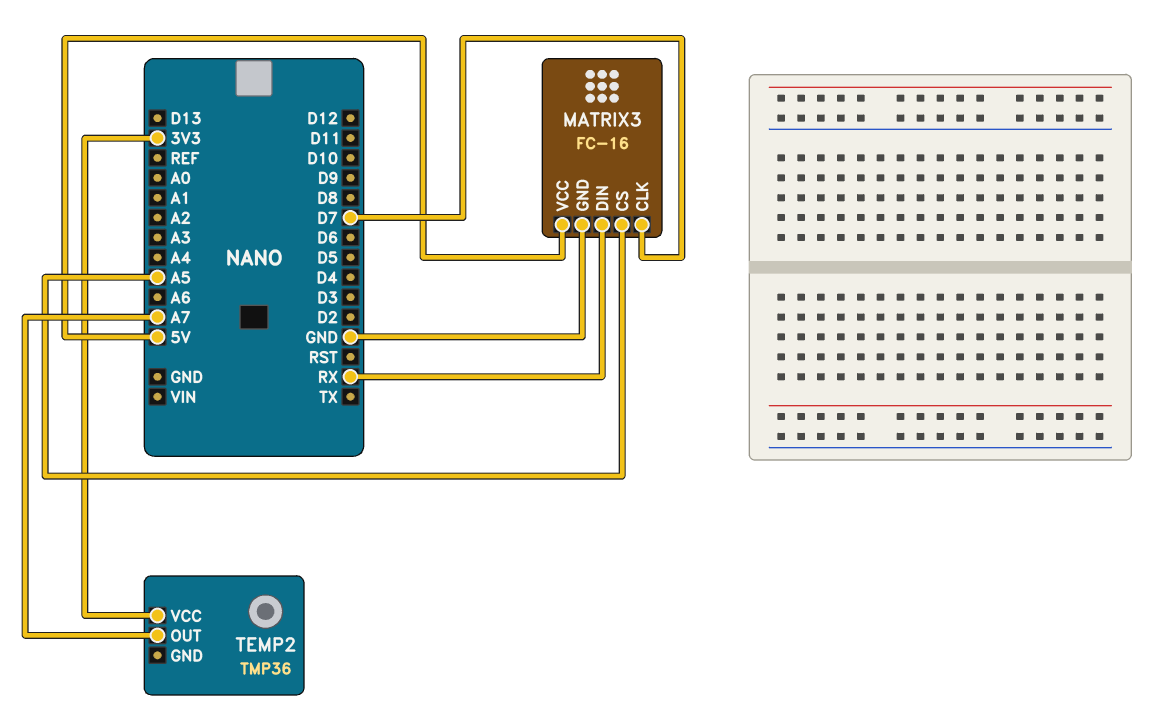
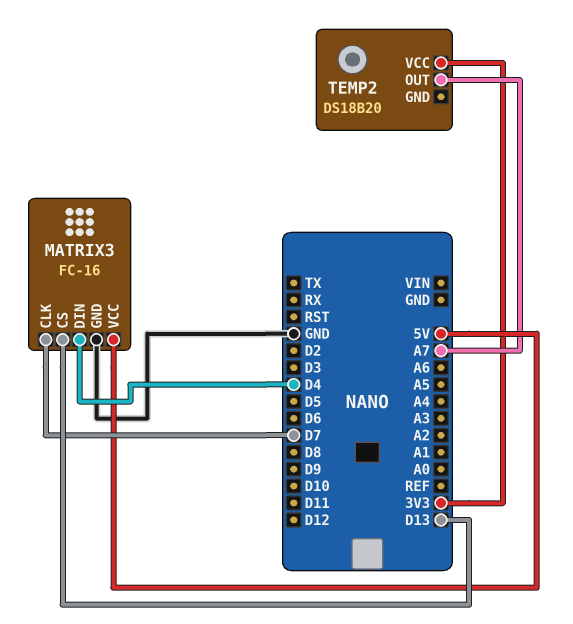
MATRIX3 pin CS: A5 -> D13
MATRIX3 pin DIN: RX -> D4
TEMP2: TMP36 -> DS18B20

